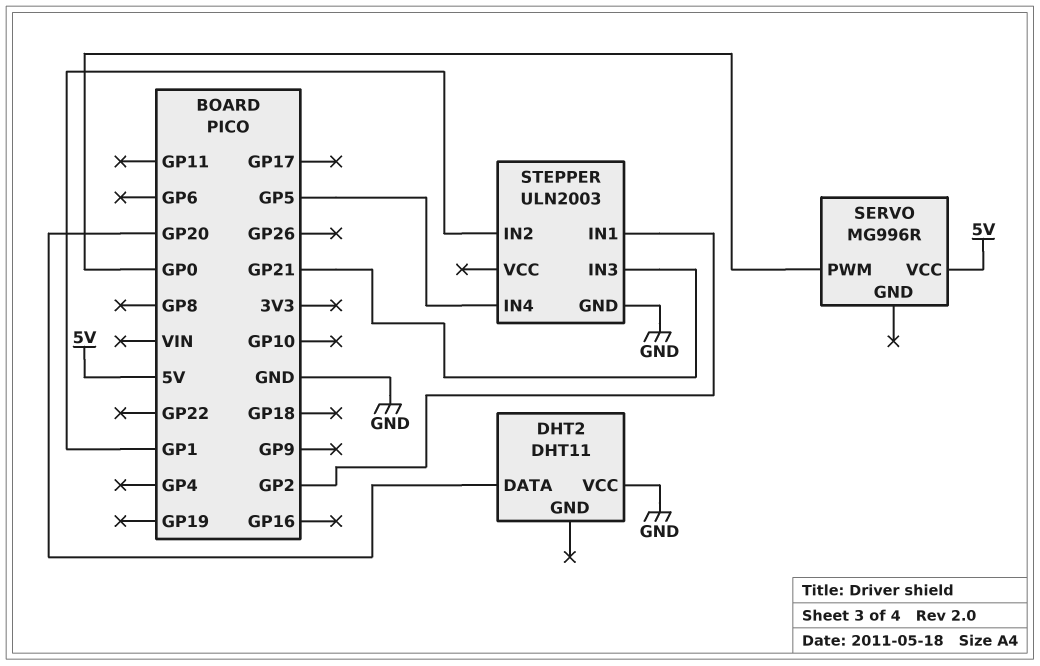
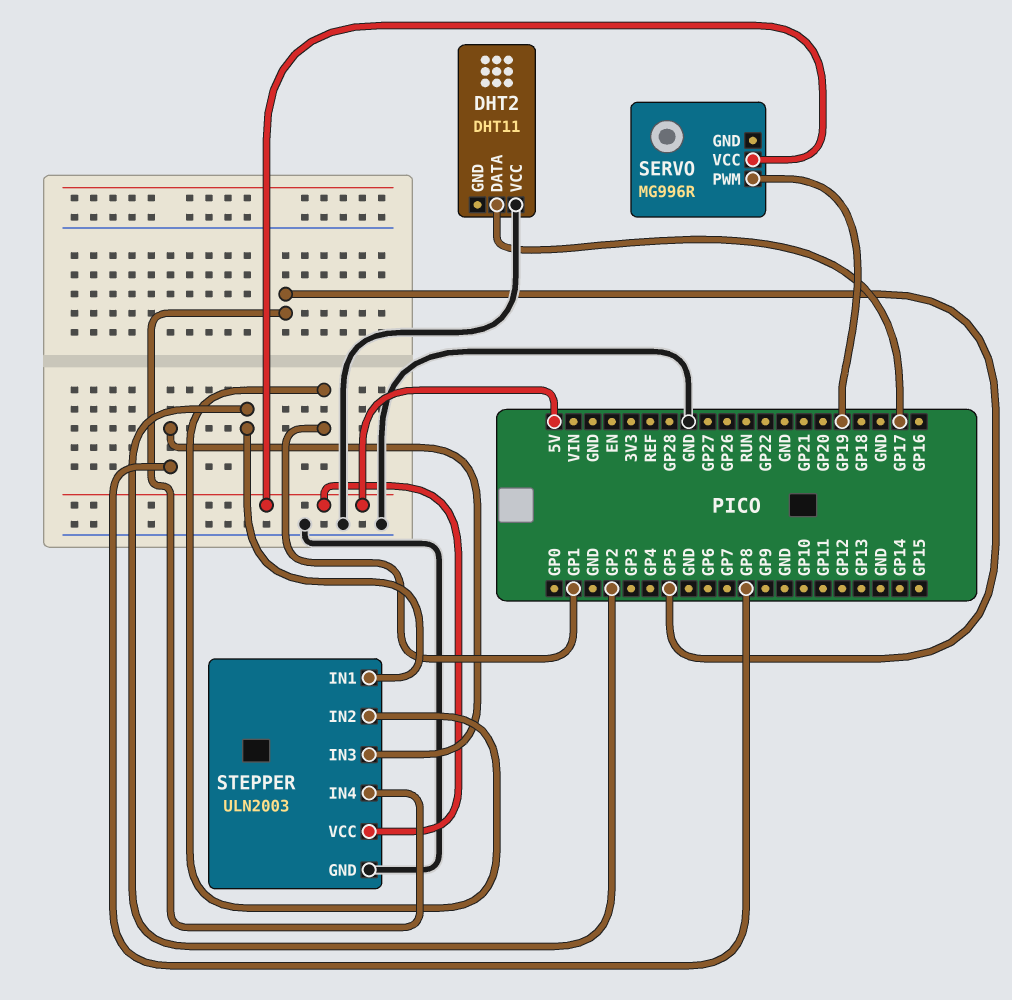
DHT2 pin DATA: GP20 -> GP17
SERVO pin PWM: GP0 -> GP19
STEPPER pin IN3: GP21 -> GP8
STEPPER pin VCC: none -> 5V

